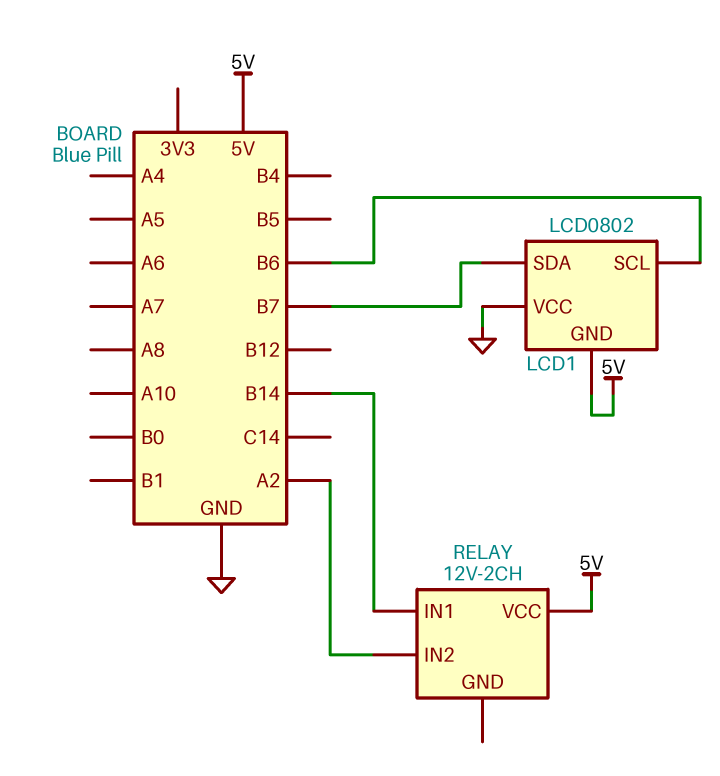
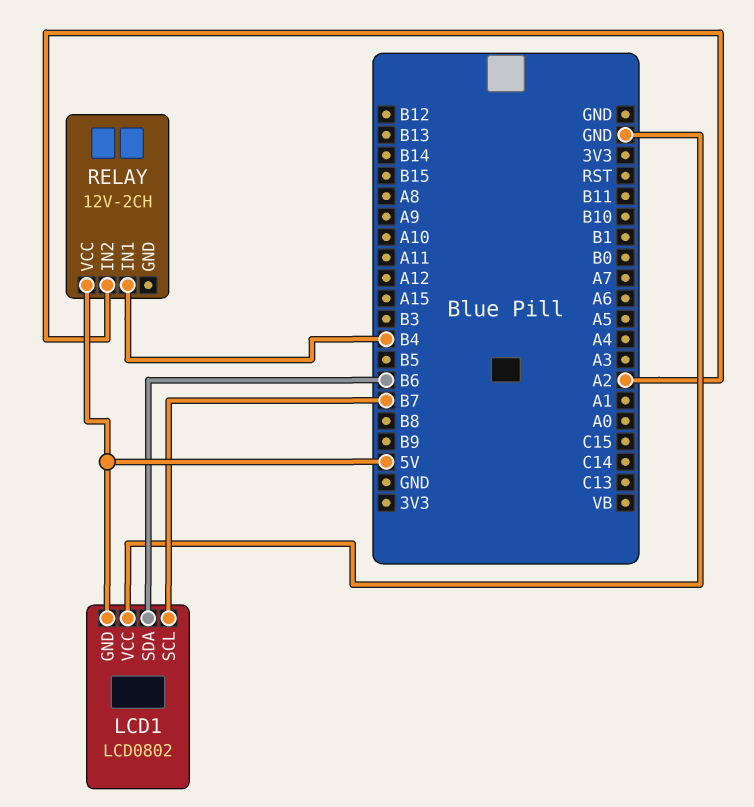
LCD1 pin SCL: B6 -> B7
LCD1 pin SDA: B7 -> B6
RELAY pin IN1: B14 -> B4

